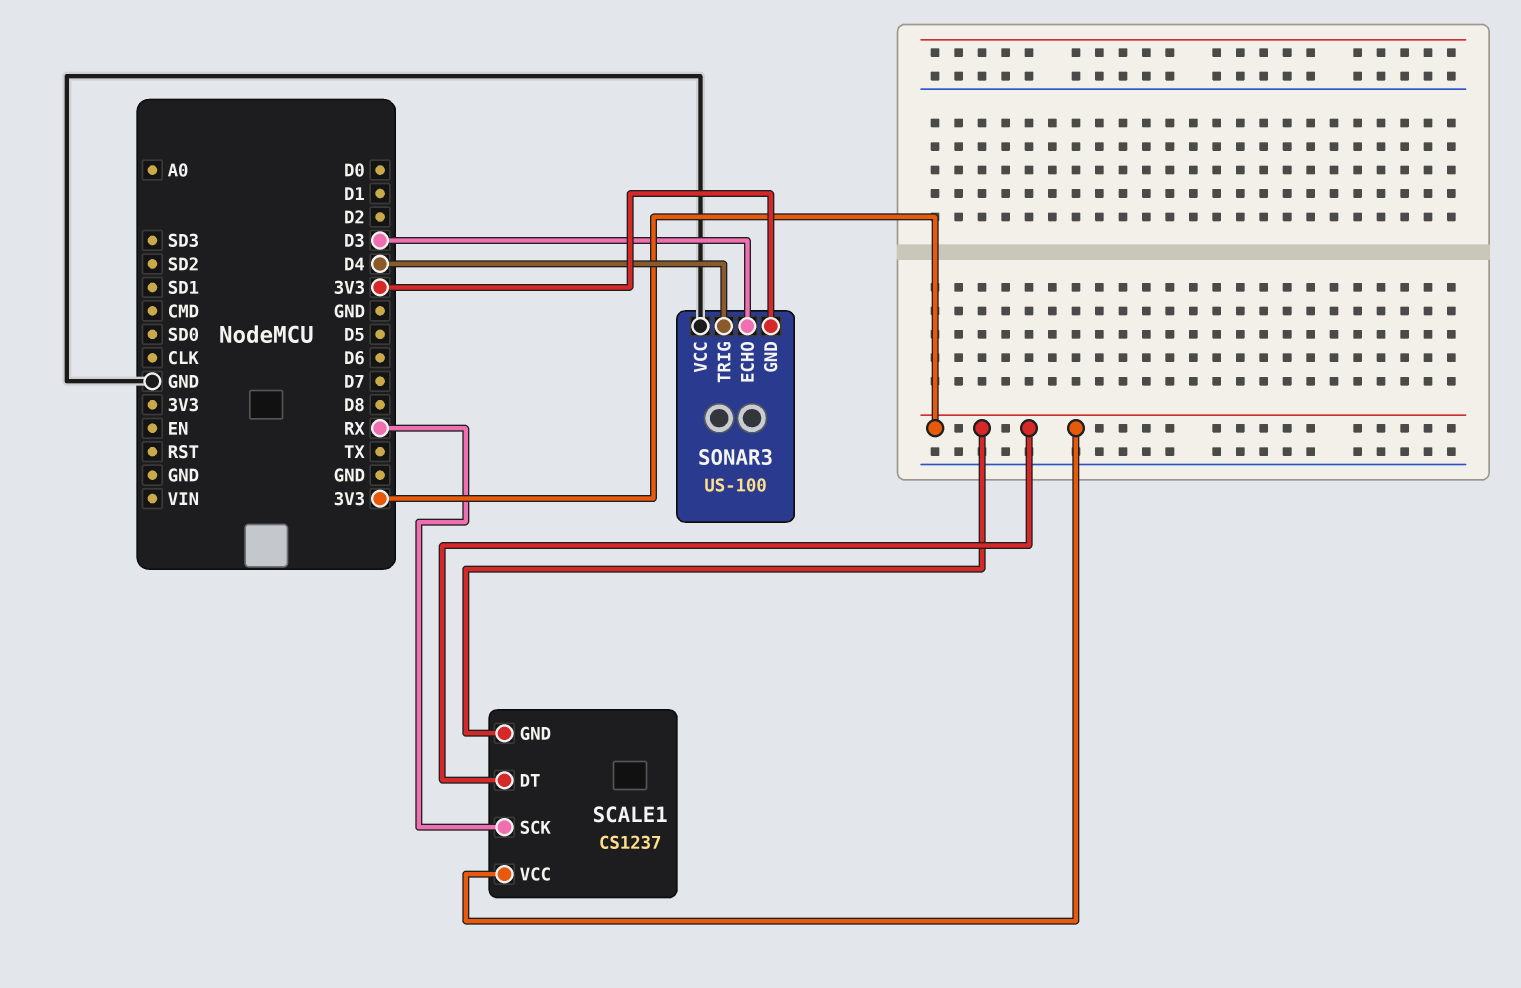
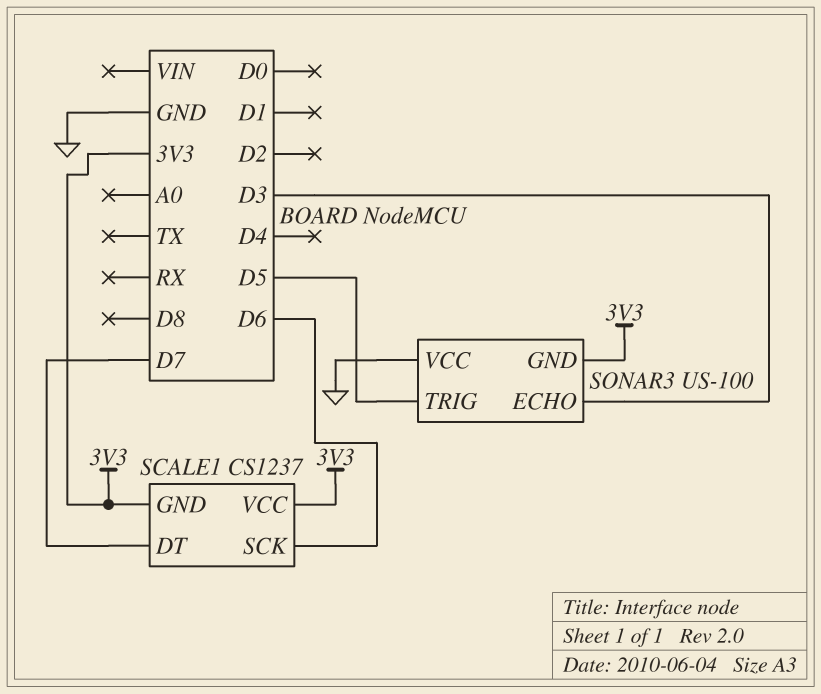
SCALE1 pin DT: 3V3 -> D7
SCALE1 pin SCK: RX -> D6
SONAR3 pin TRIG: D4 -> D5

